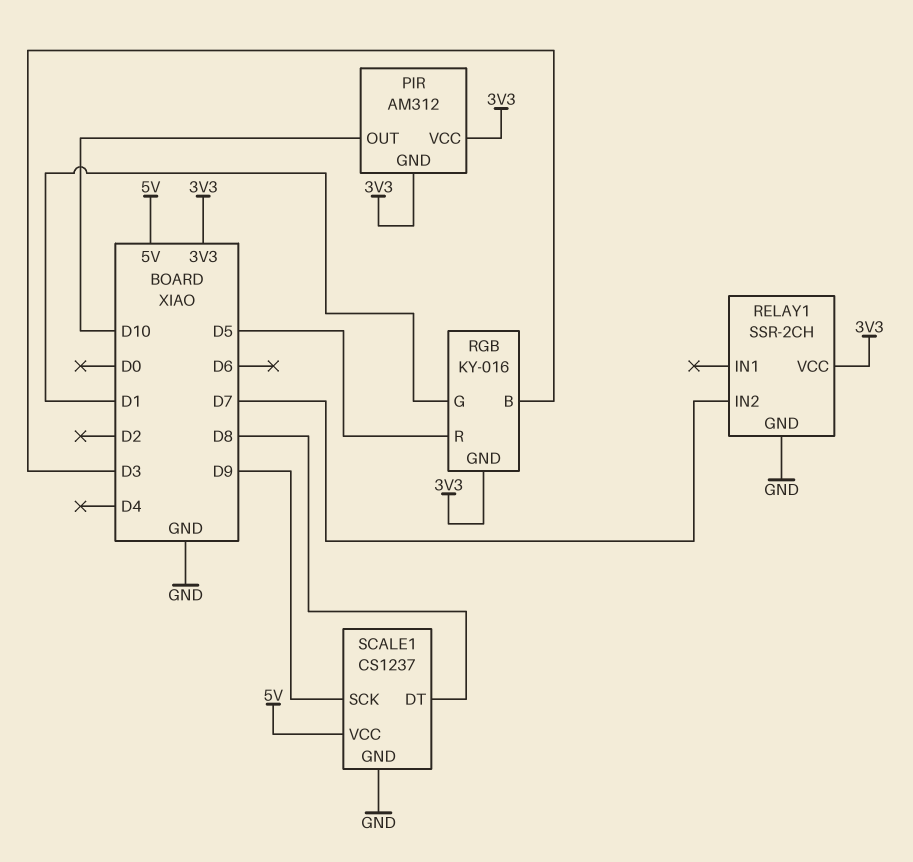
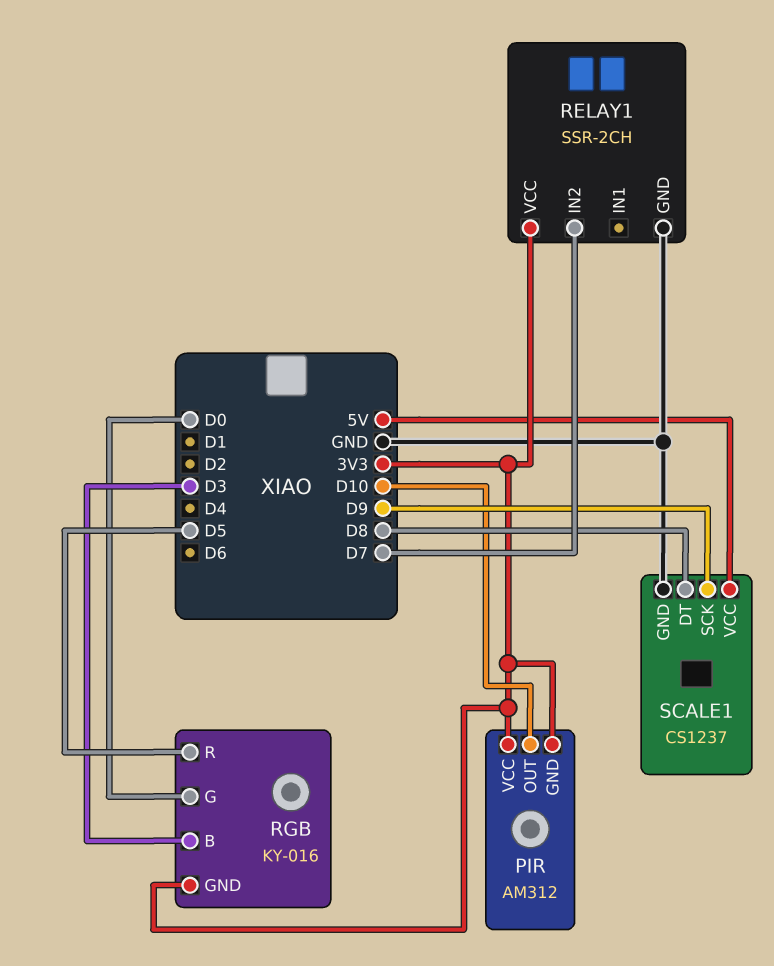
RGB pin G: D1 -> D0

